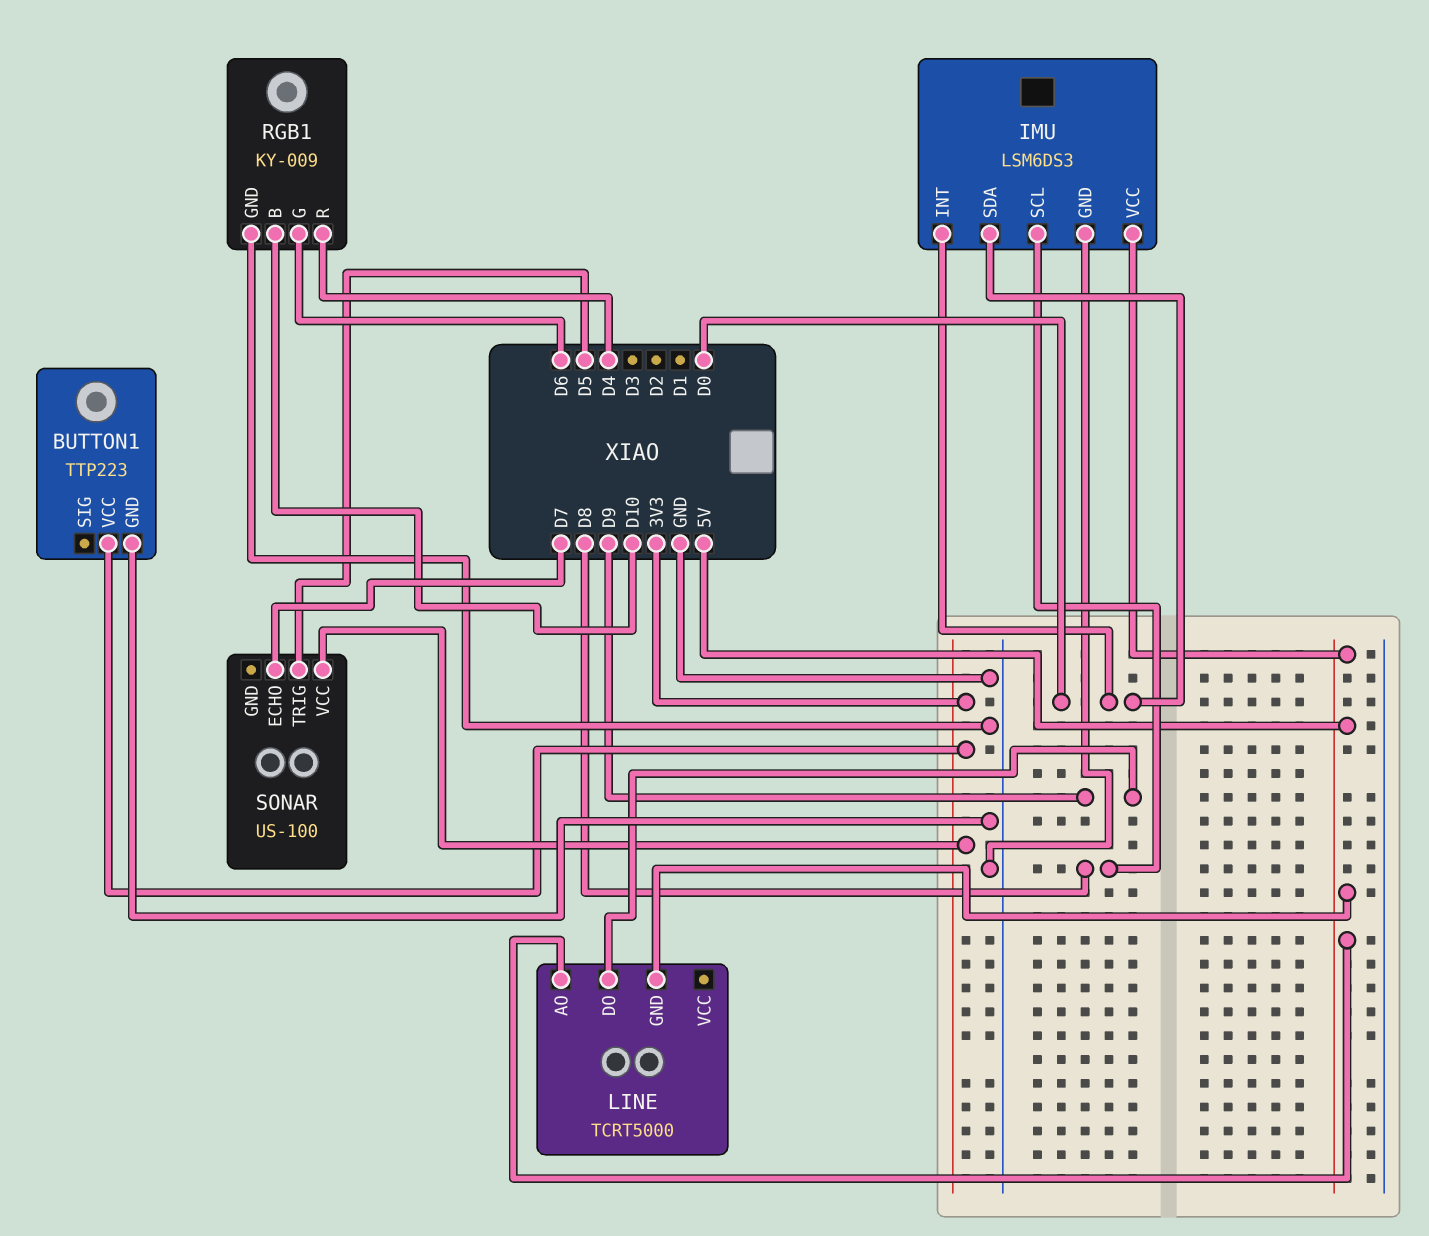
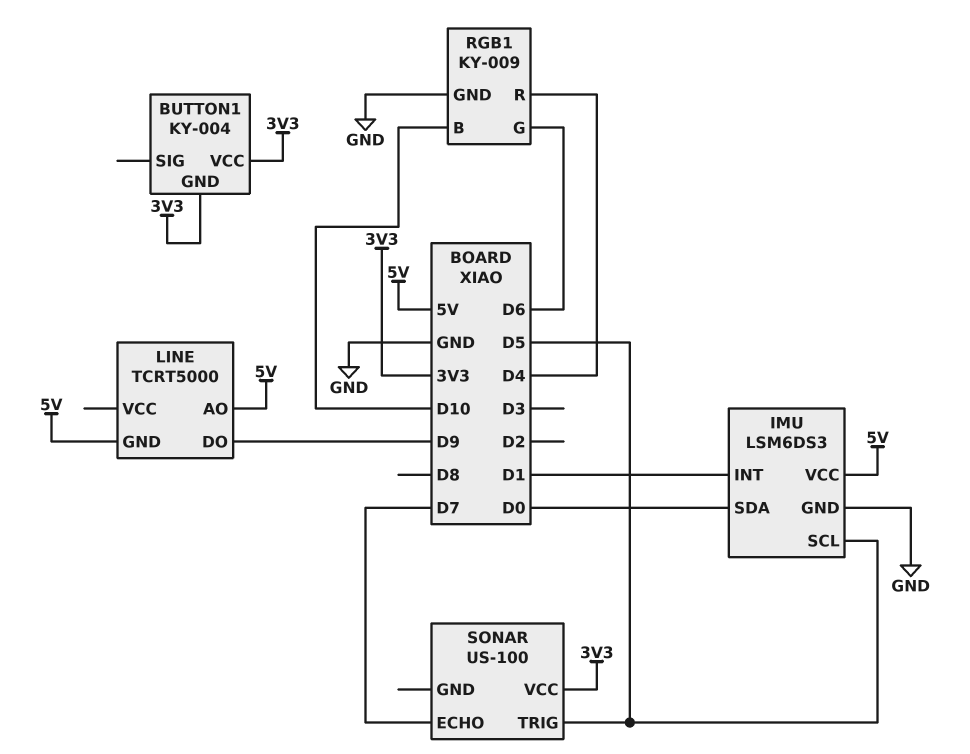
BUTTON1: TTP223 -> KY-004
BUTTON1 pin GND: GND -> 3V3
IMU pin INT: D0 -> D1
IMU pin SCL: D8 -> D5

